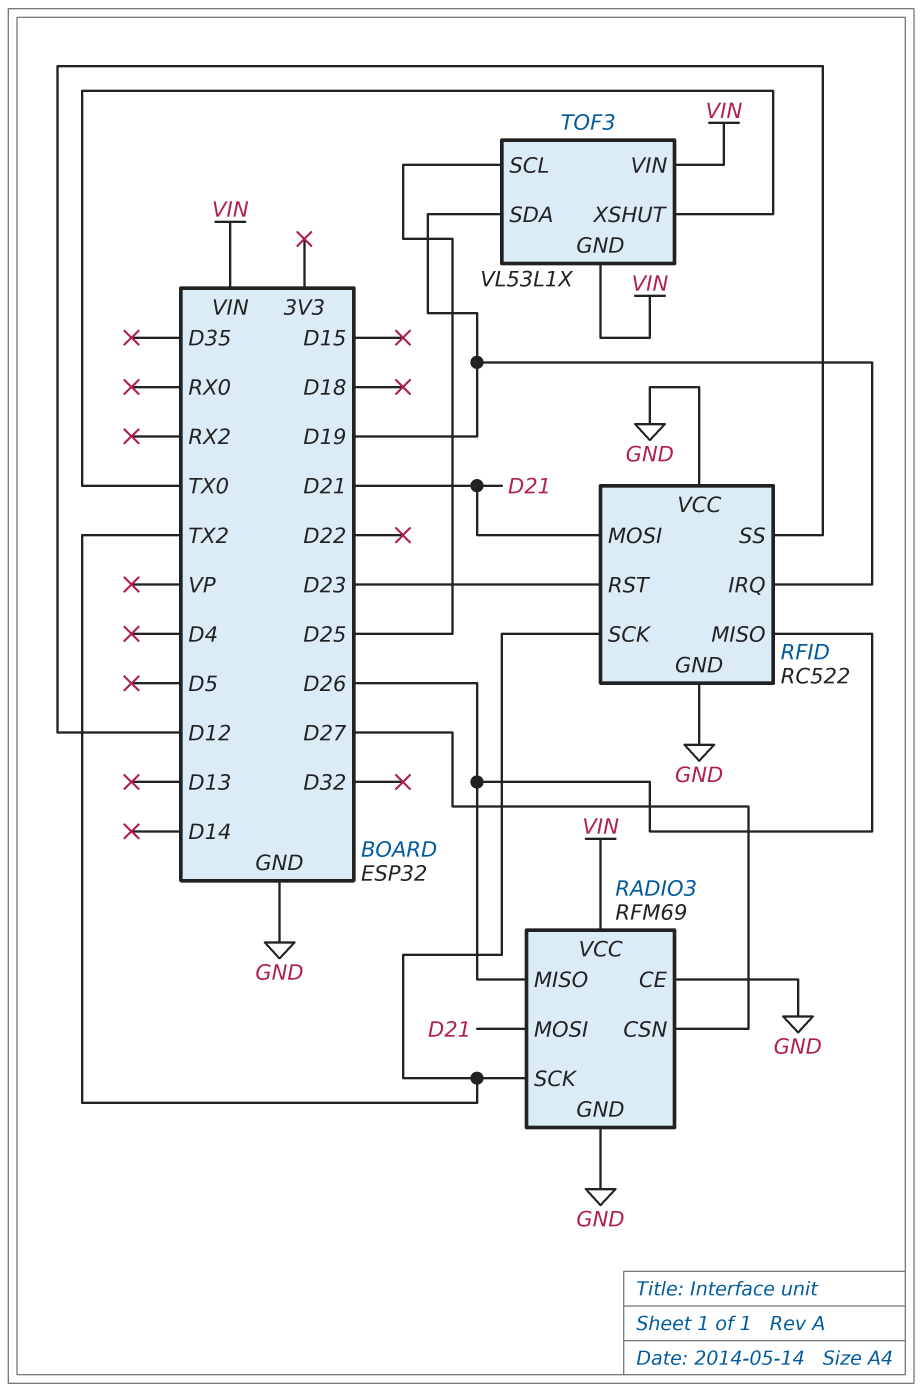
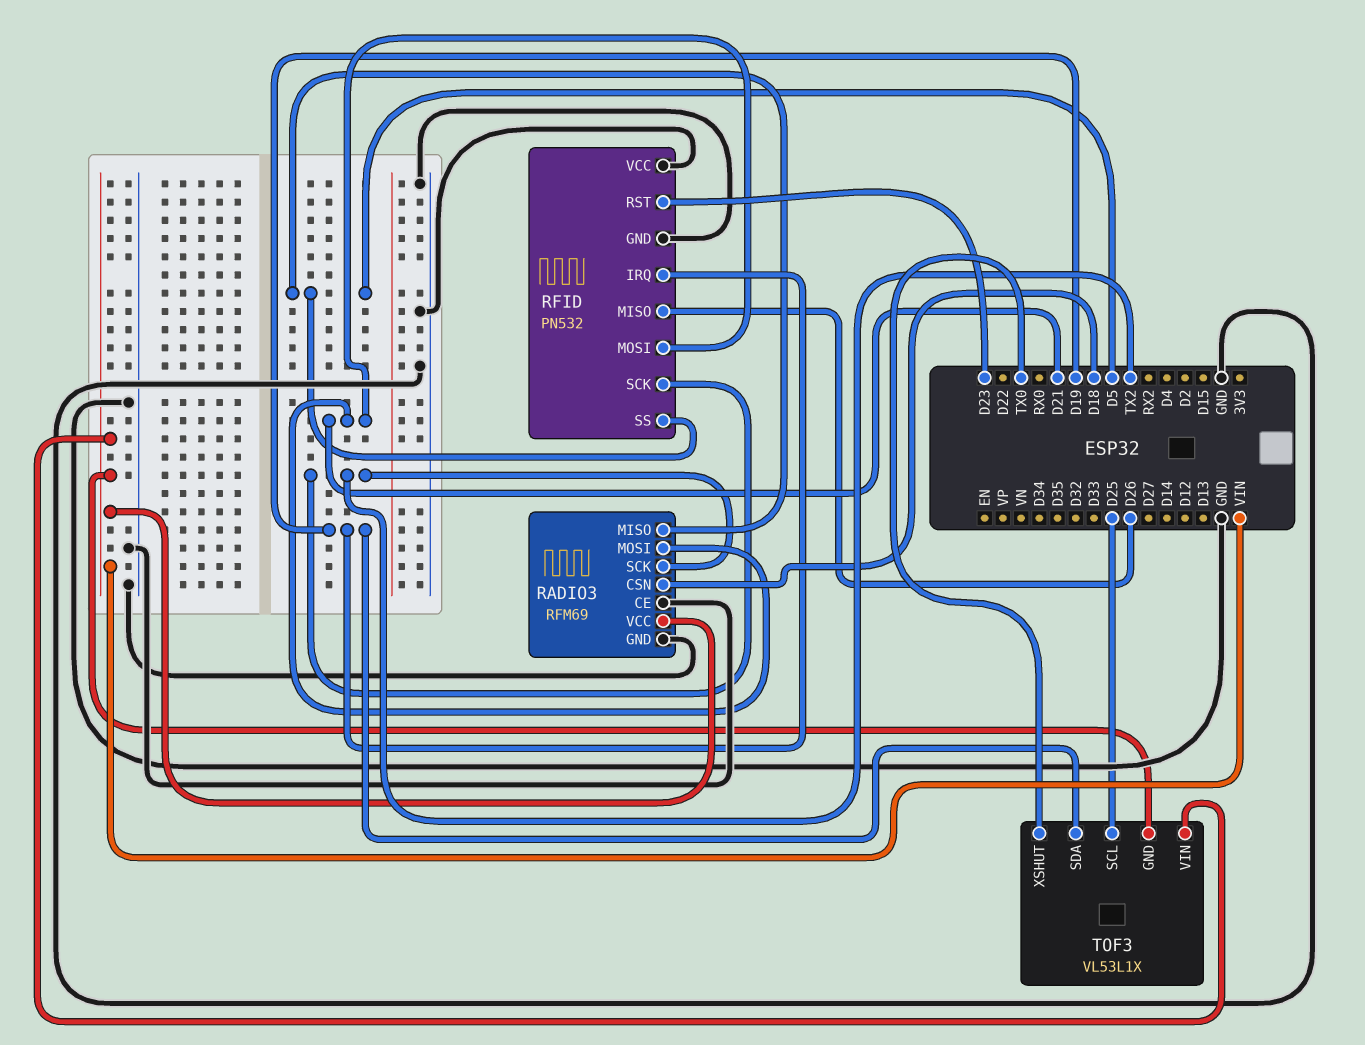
RADIO3 pin CSN: D27 -> D18
RADIO3 pin MISO: D26 -> D5
RFID: RC522 -> PN532
RFID pin SS: D12 -> D5

